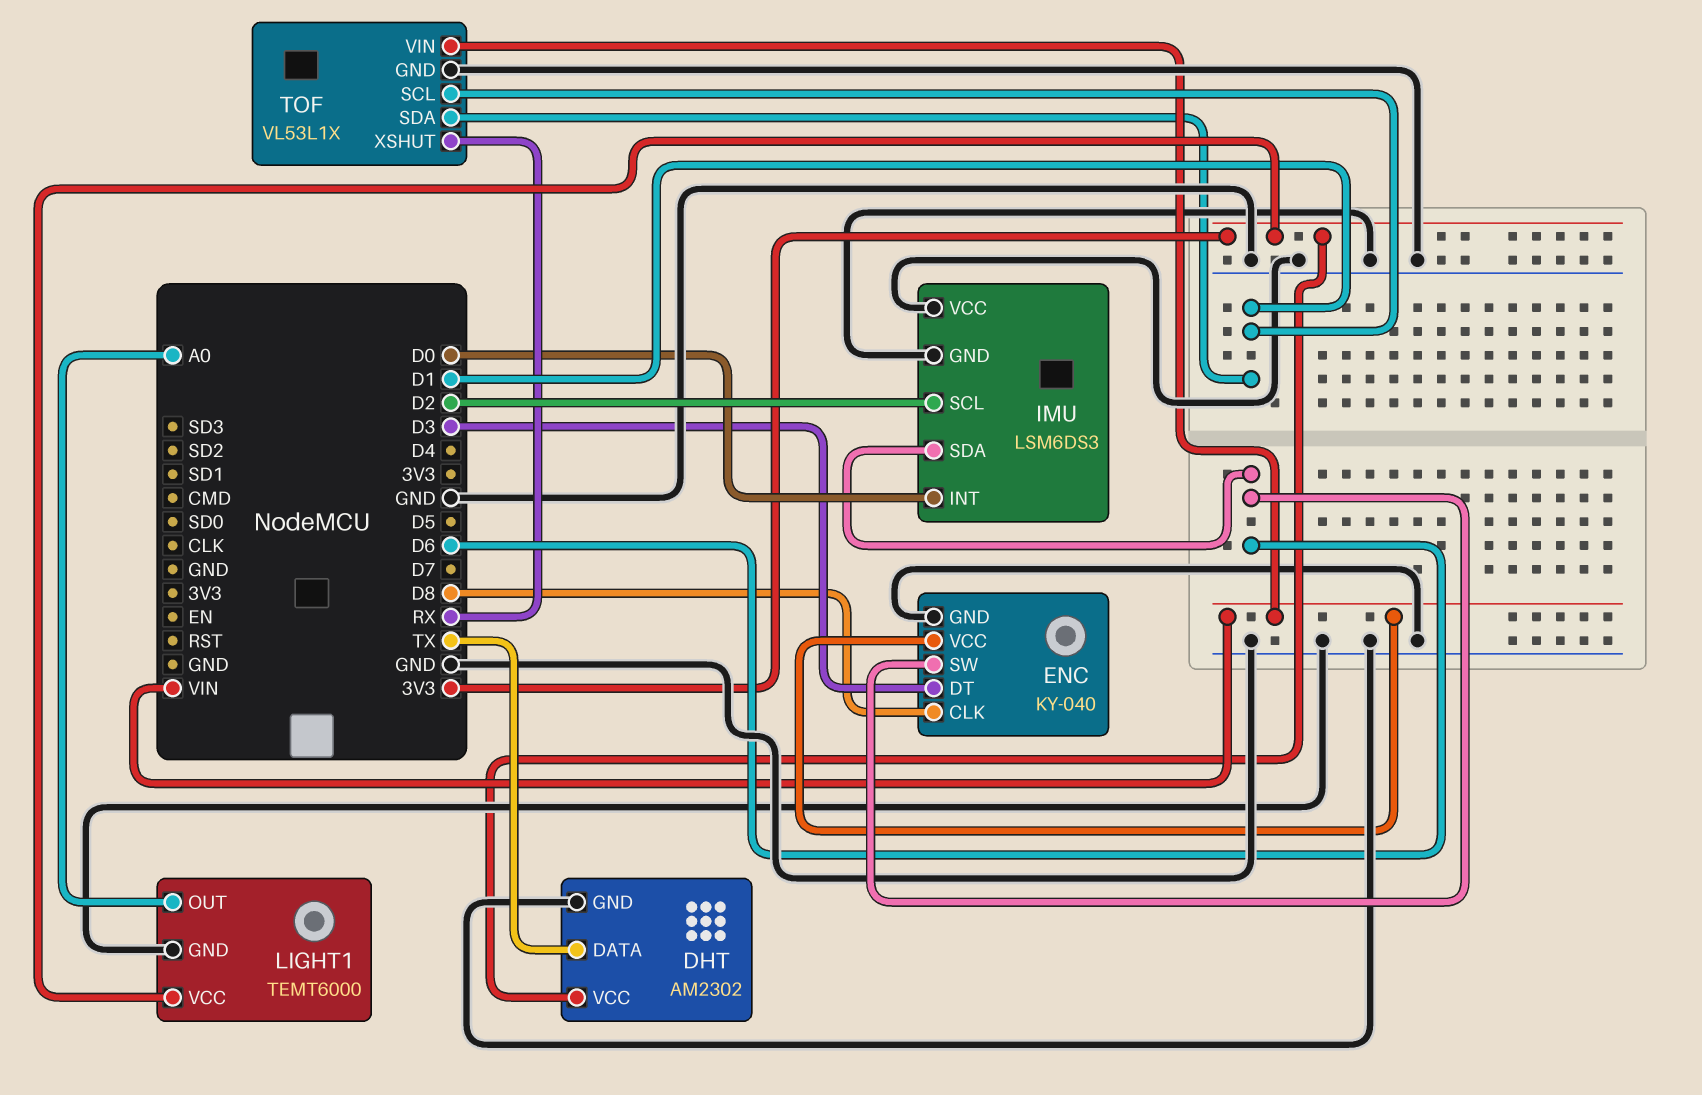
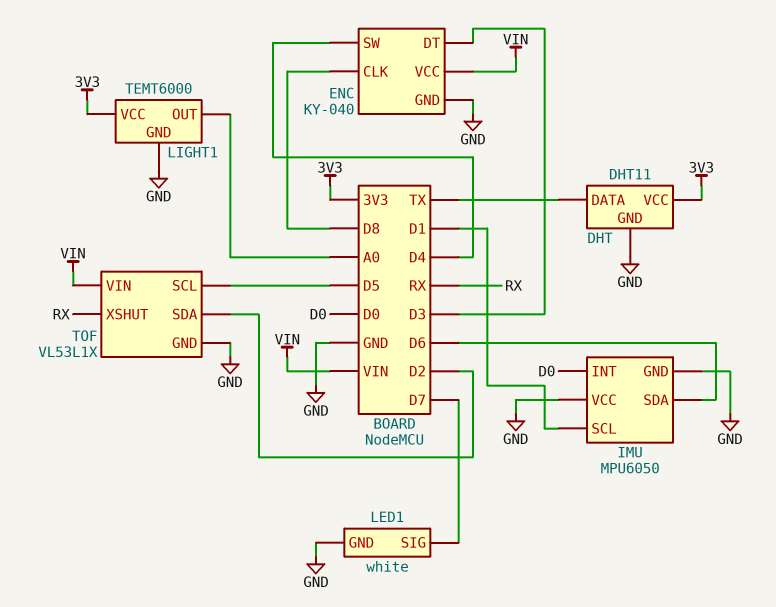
DHT: AM2302 -> DHT11
ENC pin SW: D6 -> D4
IMU: LSM6DS3 -> MPU6050
IMU pin SCL: D2 -> D1
LED1: none -> white
LED1 pin GND: none -> GND
LED1 pin SIG: none -> D7
TOF pin SCL: D1 -> D5
TOF pin SDA: D1 -> D2

